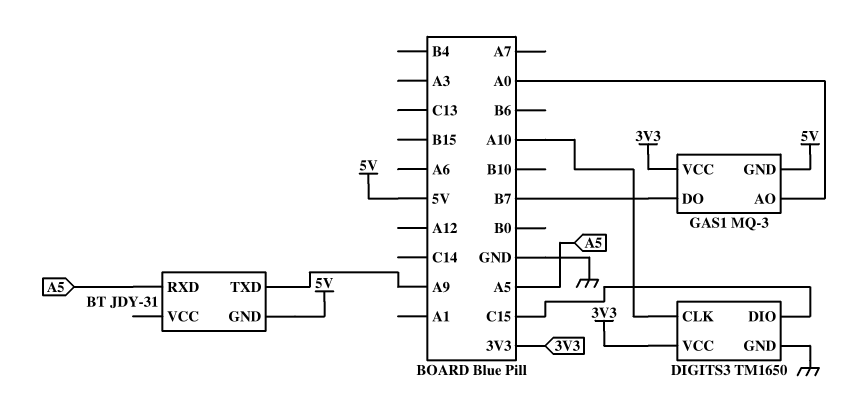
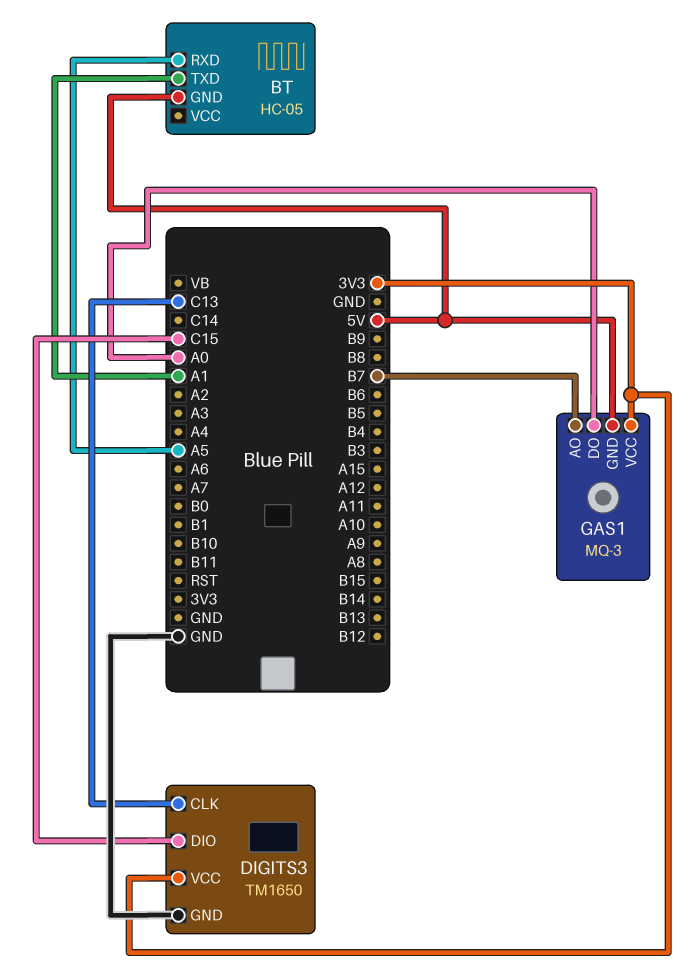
BT: JDY-31 -> HC-05
BT pin TXD: A9 -> A1
DIGITS3 pin CLK: A10 -> C13
GAS1 pin AO: A0 -> B7
GAS1 pin DO: B7 -> A0

